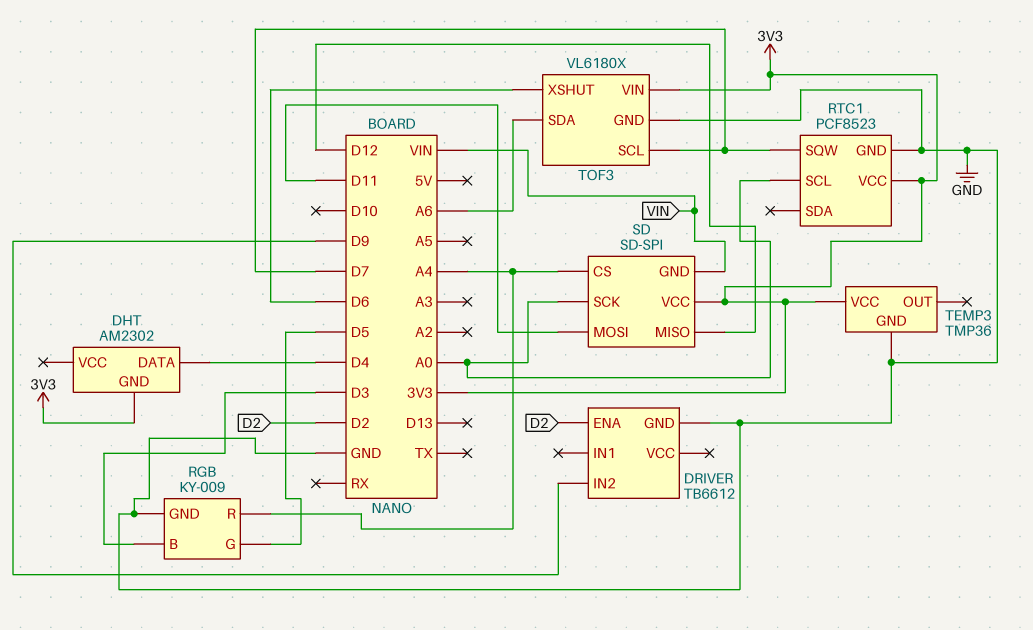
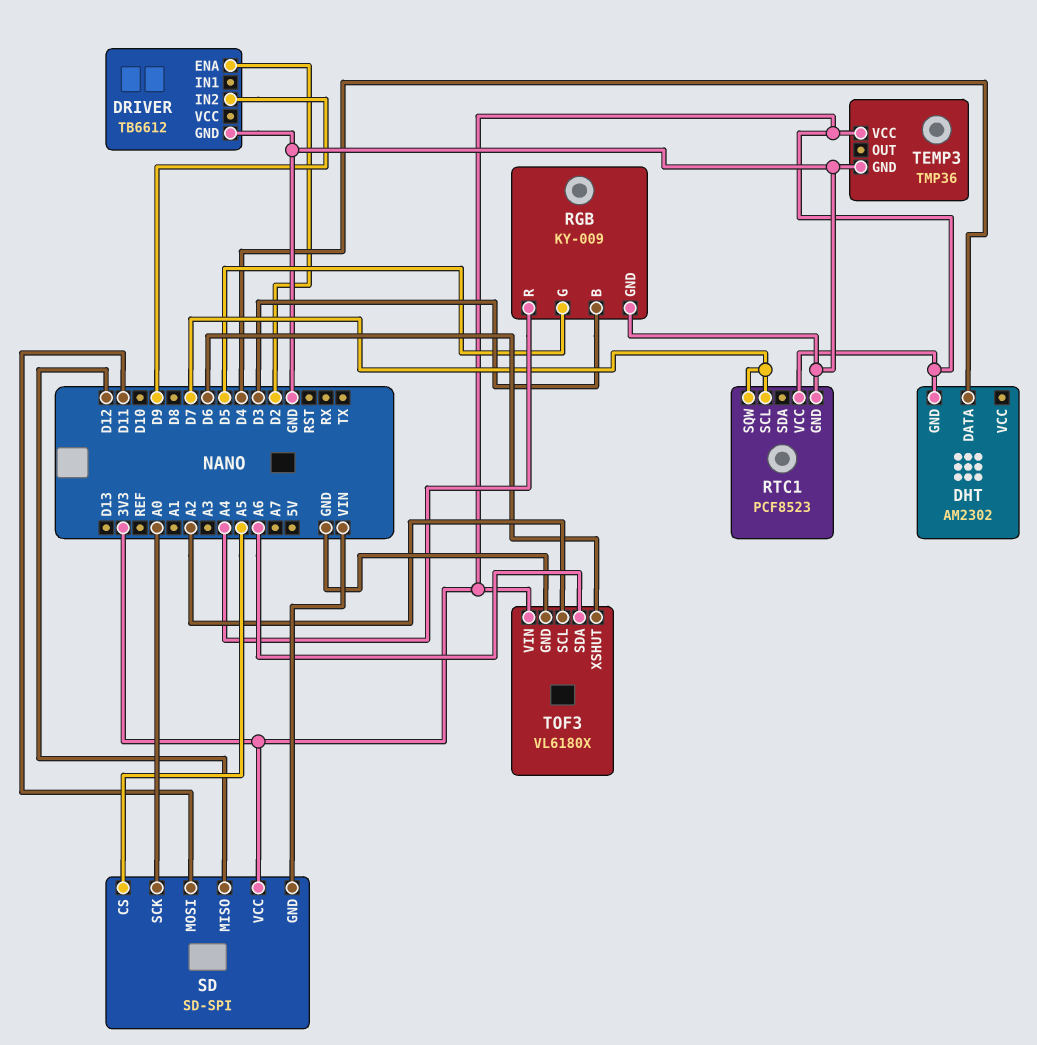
RTC1 pin SCL: A0 -> D7
SD pin CS: A4 -> A5
TOF3 pin SCL: D7 -> A2

